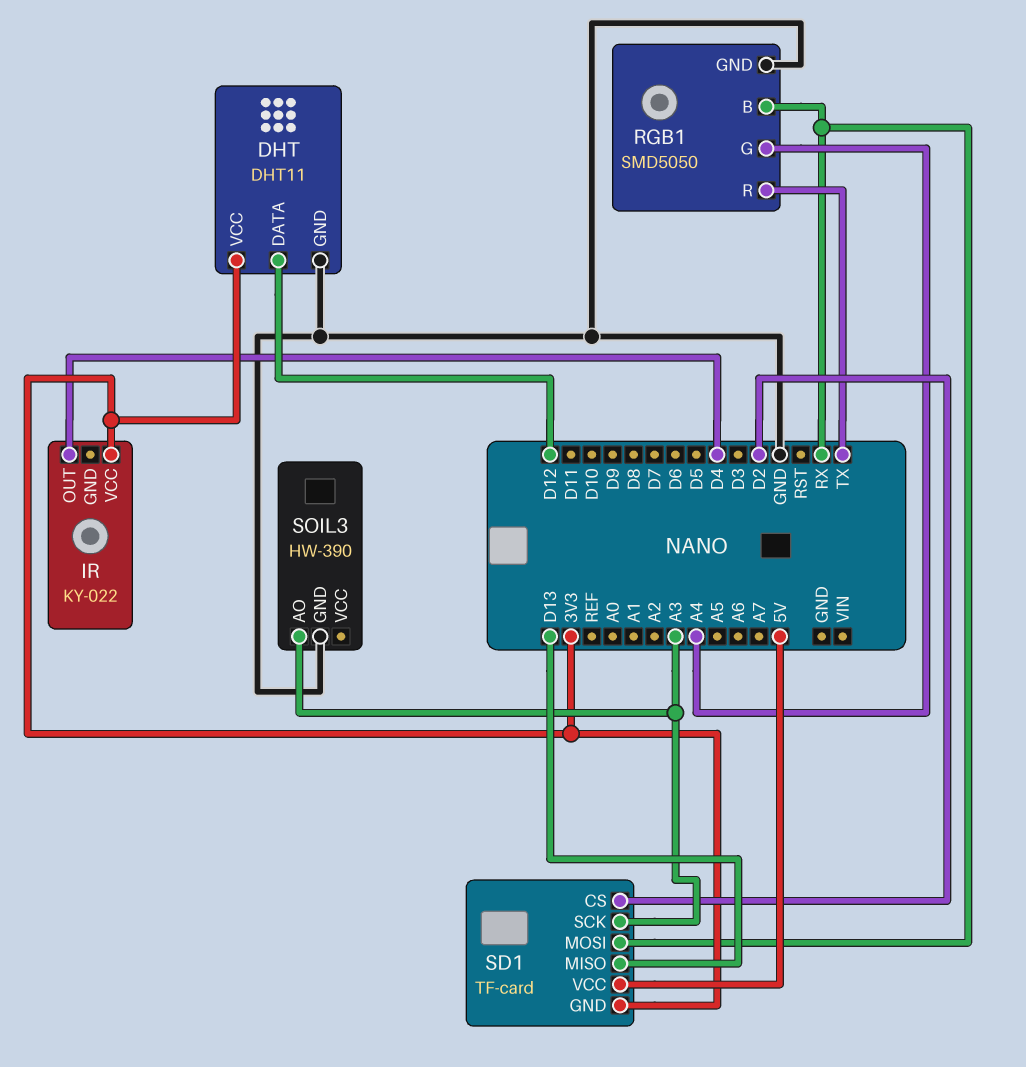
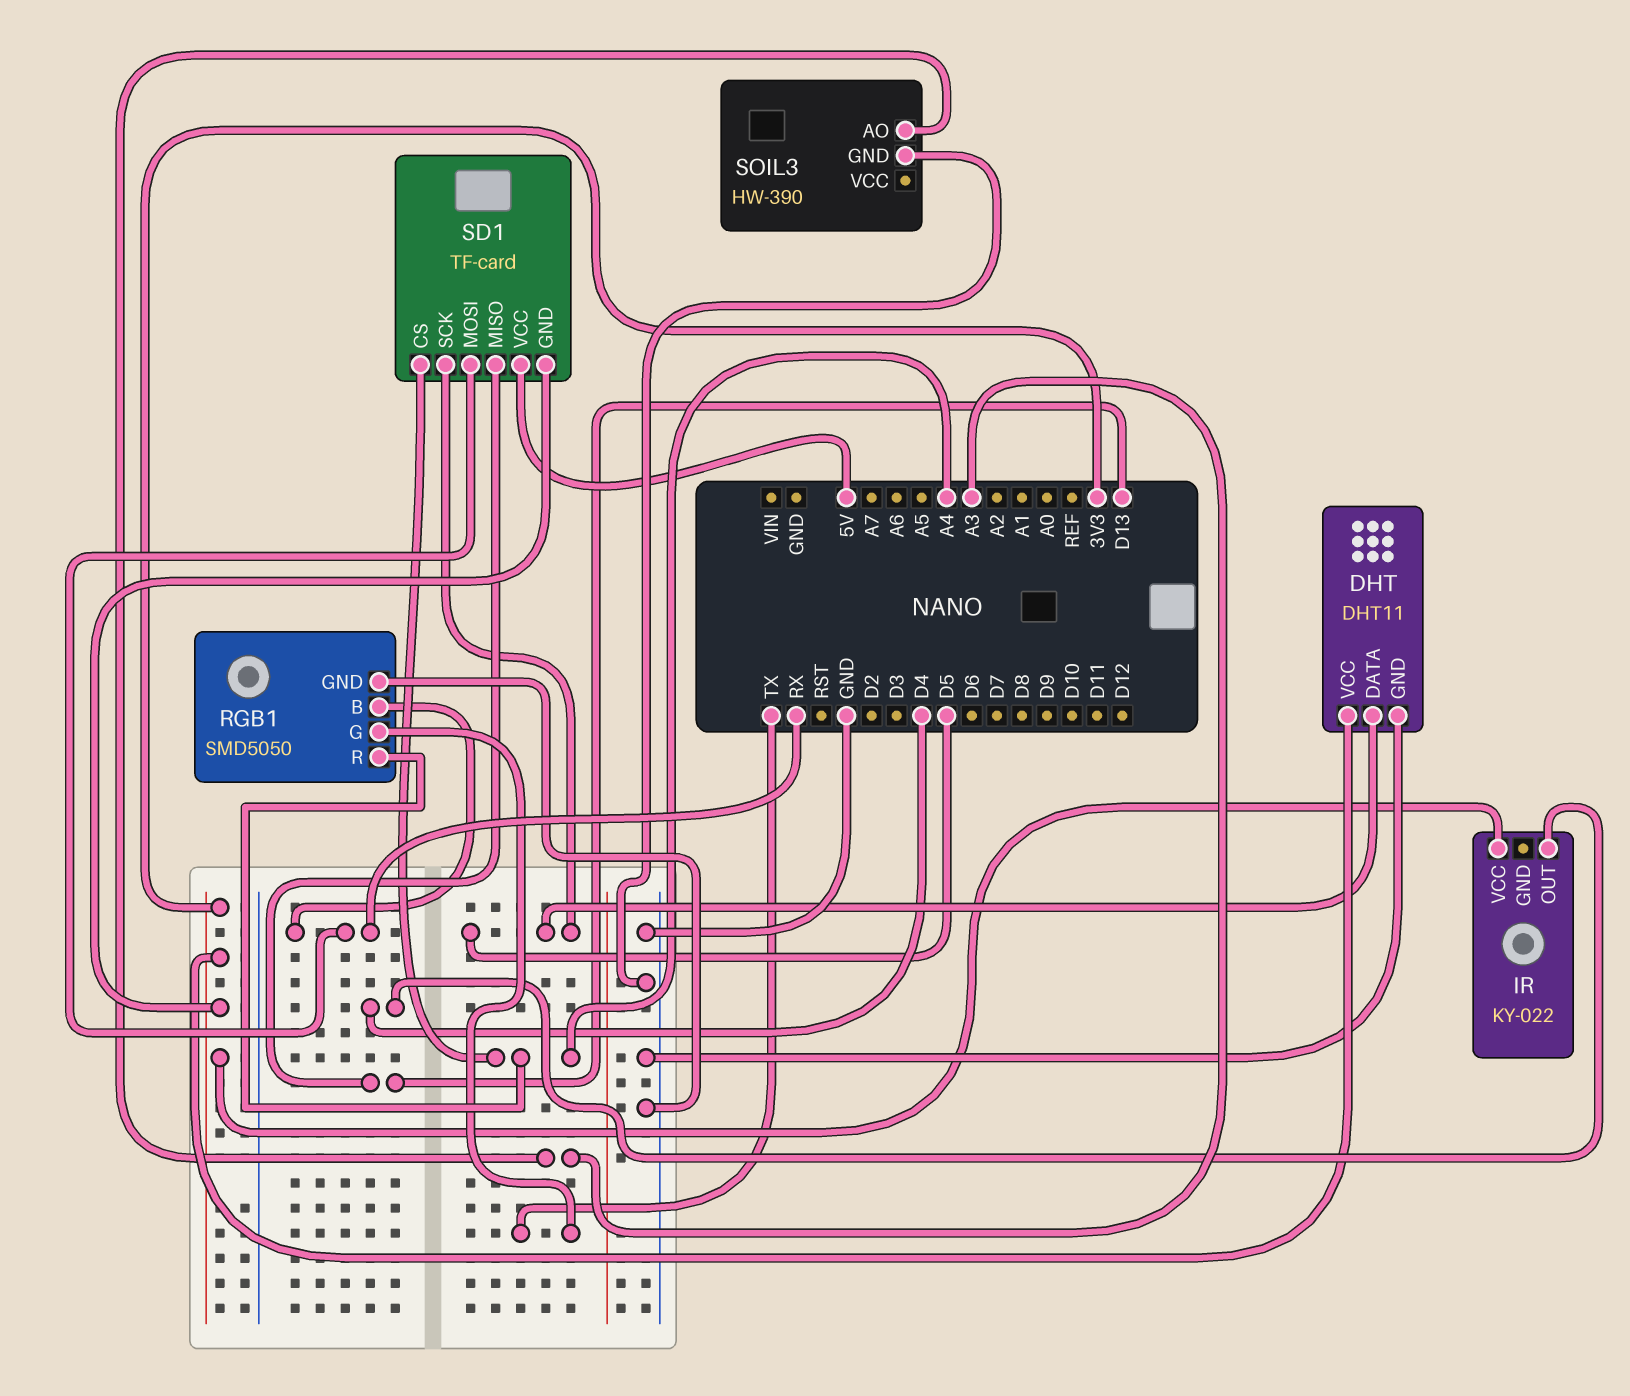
DHT pin DATA: D12 -> D5
RGB1 pin G: A4 -> TX
RGB1 pin R: TX -> A4
SD1 pin CS: D2 -> A4
SD1 pin SCK: A3 -> D5

